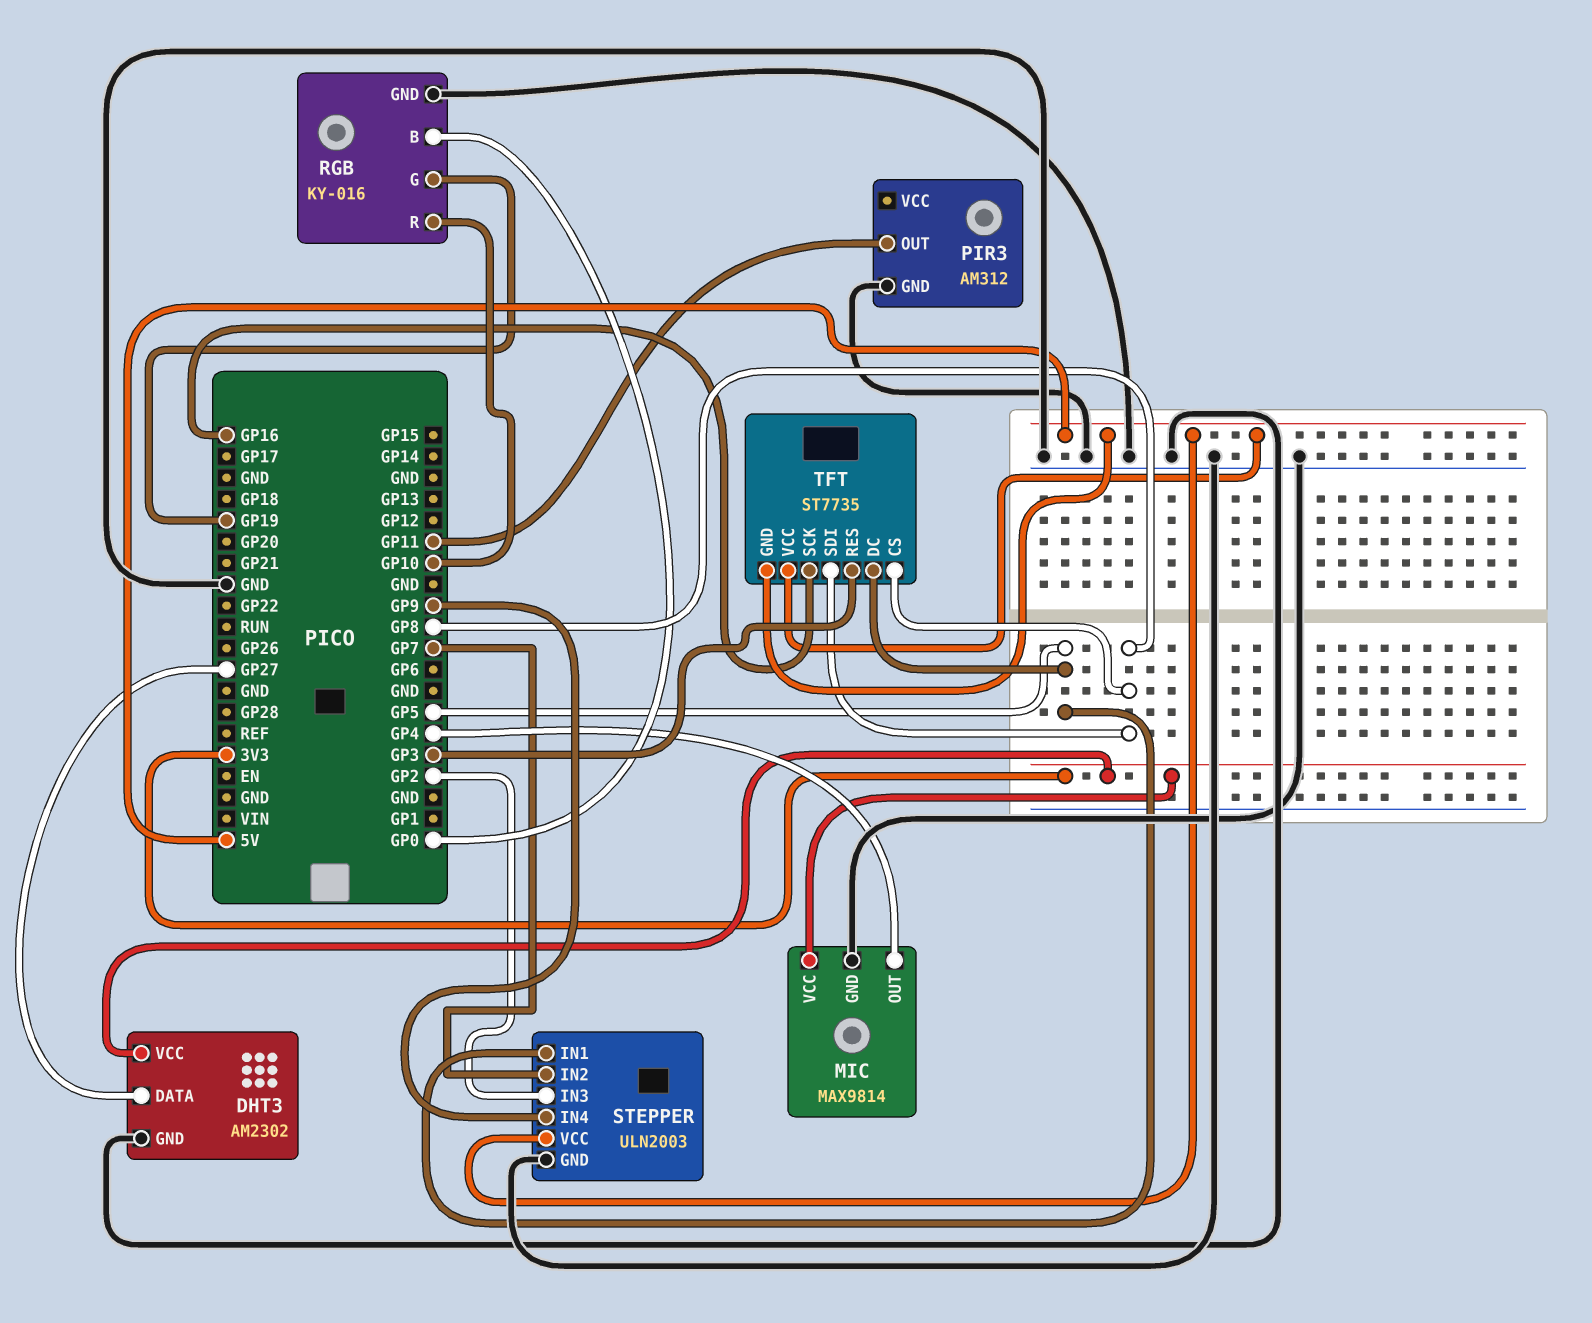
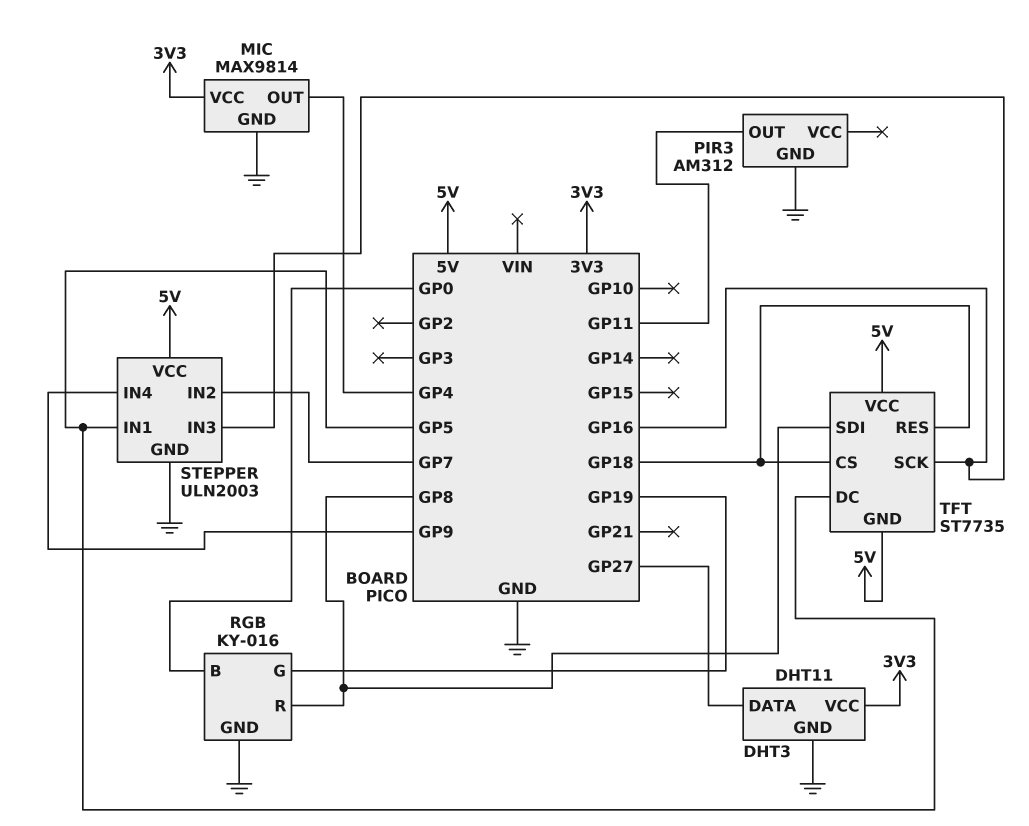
DHT3: AM2302 -> DHT11
RGB pin R: GP10 -> GP8
STEPPER pin IN3: GP2 -> GP16
TFT pin CS: GP8 -> GP18
TFT pin RES: GP3 -> GP18

